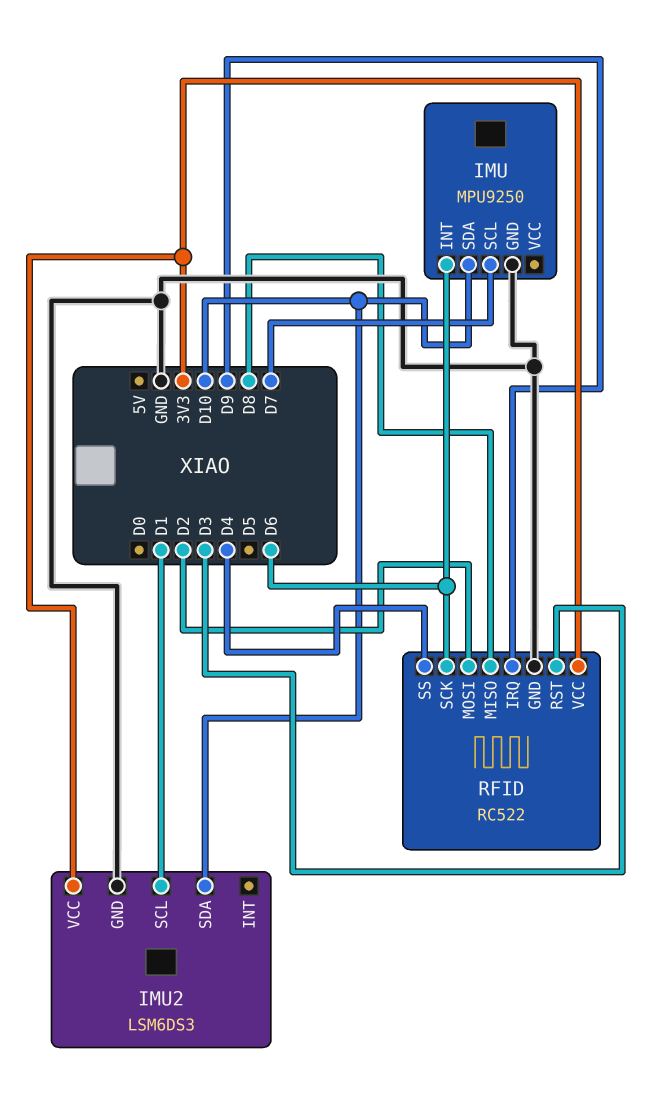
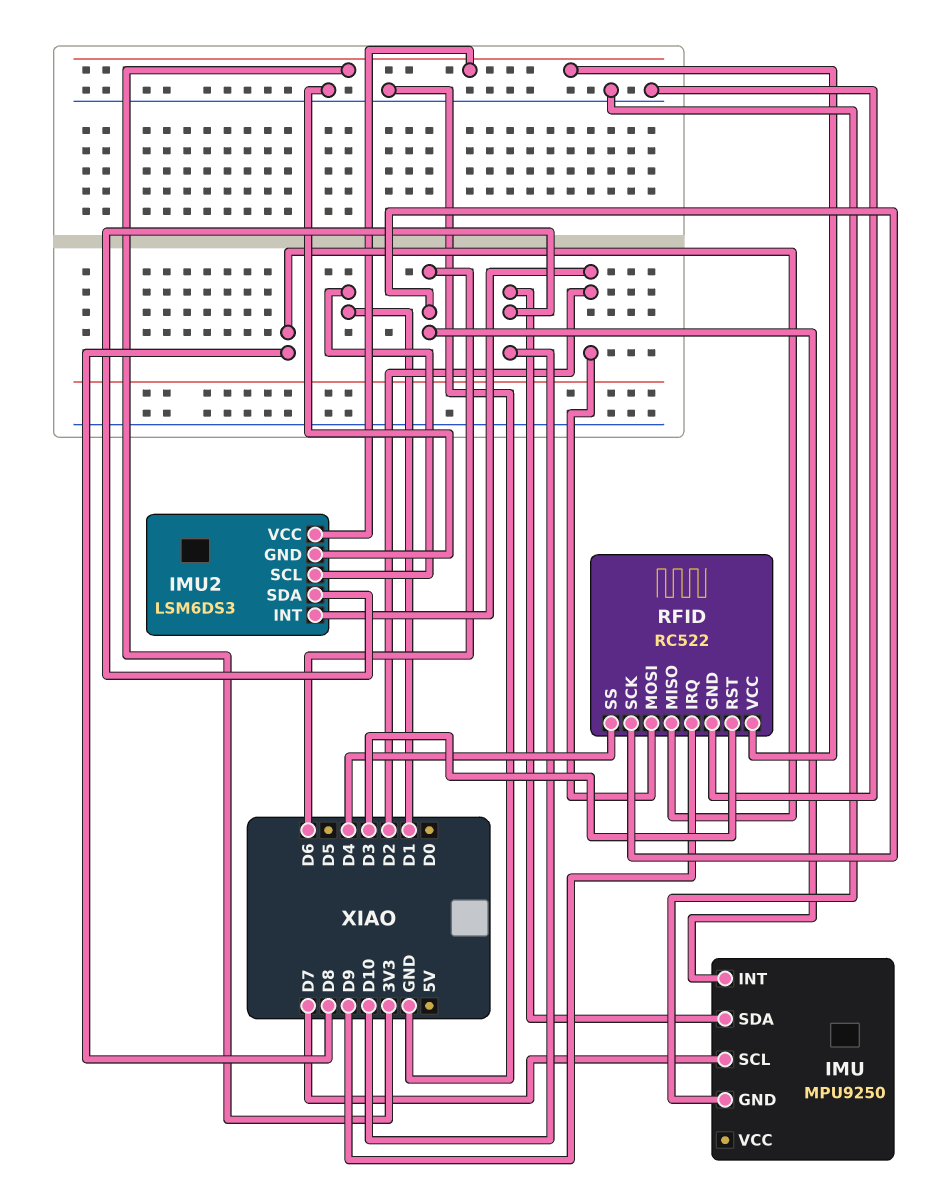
IMU2 pin INT: none -> D2

